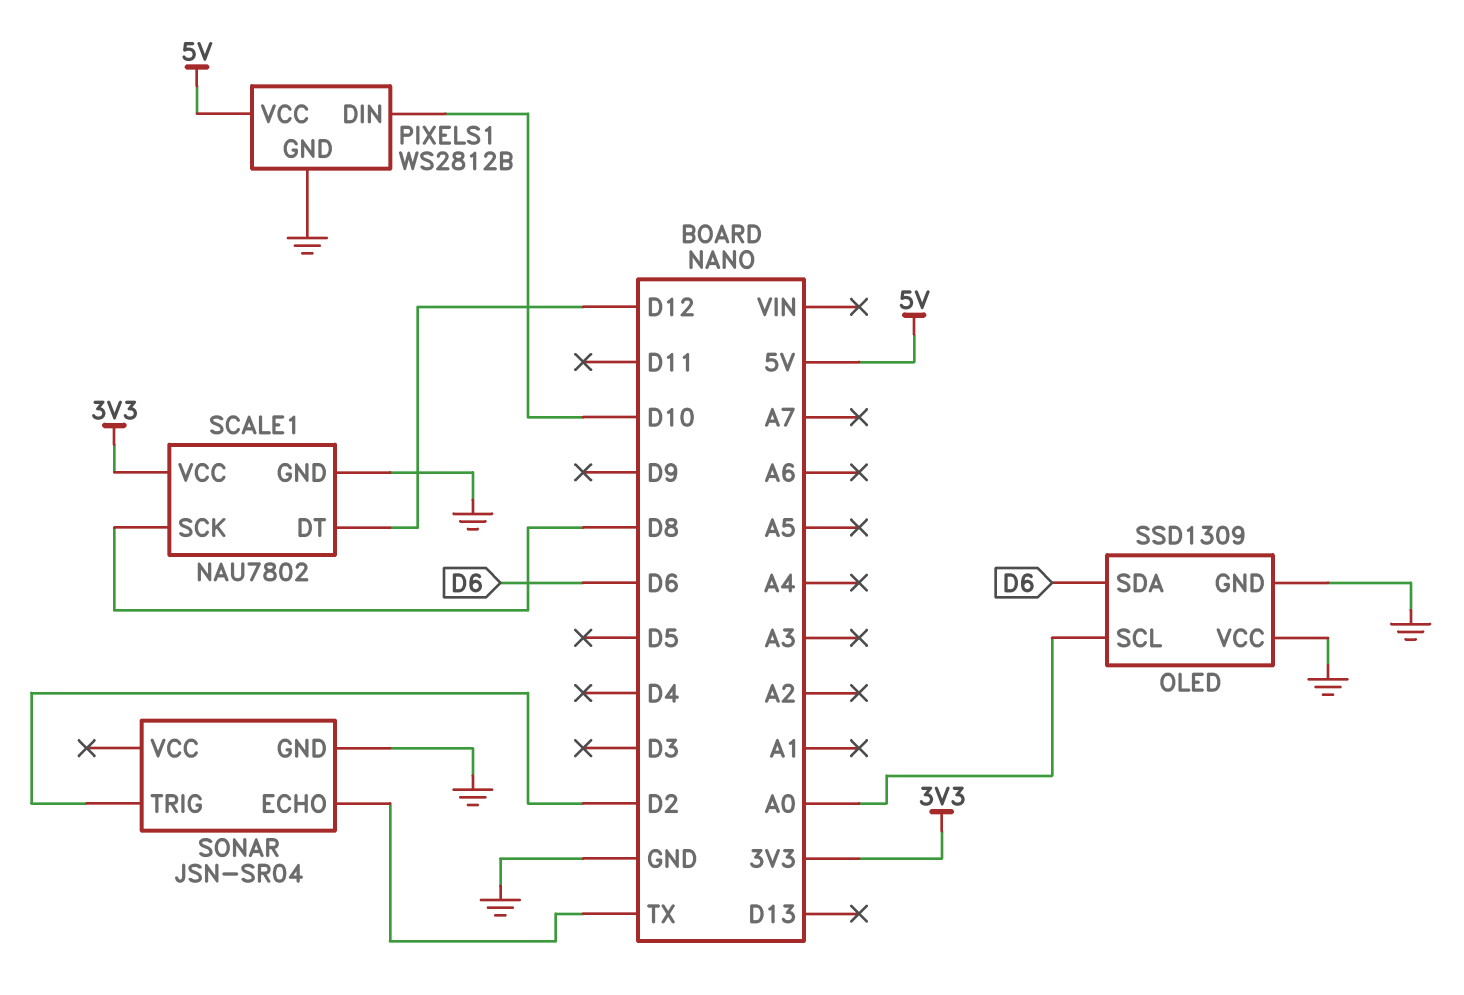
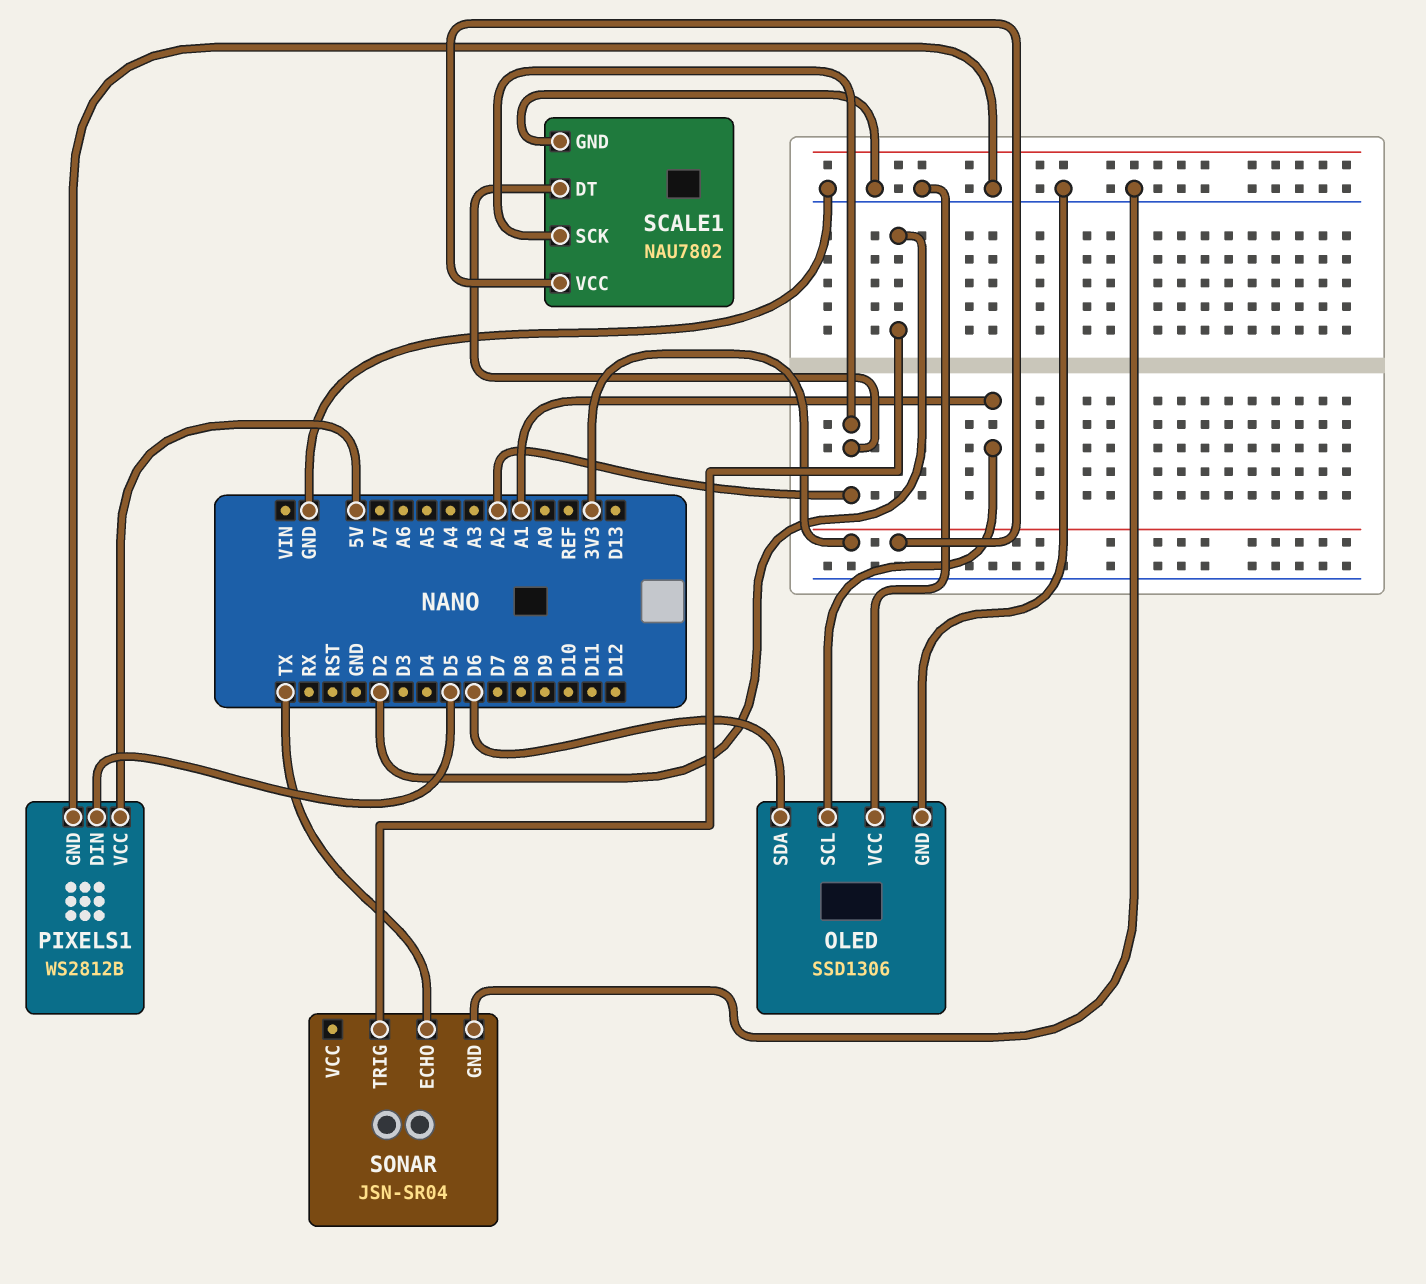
OLED: SSD1309 -> SSD1306
OLED pin SCL: A0 -> A1
PIXELS1 pin DIN: D10 -> D5
SCALE1 pin DT: D12 -> A2
SCALE1 pin SCK: D8 -> A2

